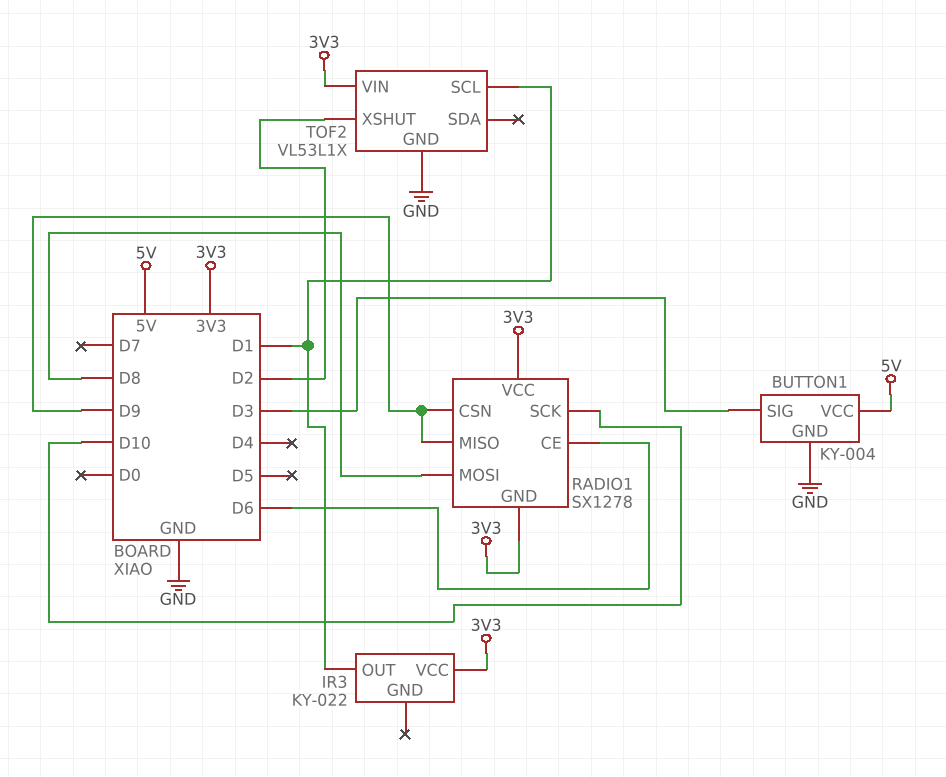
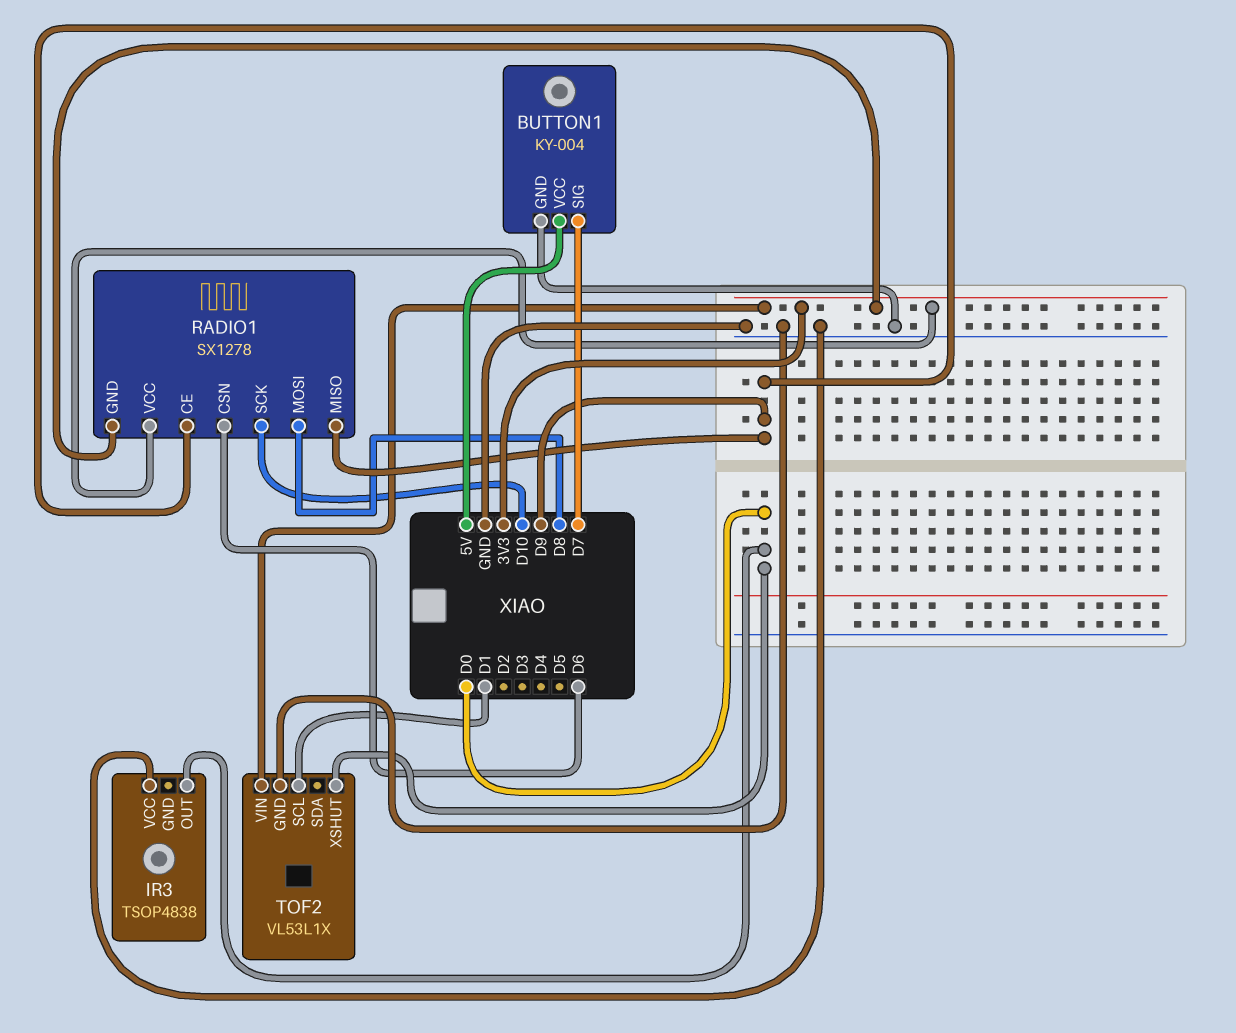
BUTTON1 pin SIG: D3 -> D7
IR3: KY-022 -> TSOP4838
IR3 pin OUT: D1 -> D0
IR3 pin VCC: 3V3 -> GND
RADIO1 pin CE: D6 -> D9
RADIO1 pin CSN: D9 -> D6
TOF2 pin XSHUT: D2 -> D0

